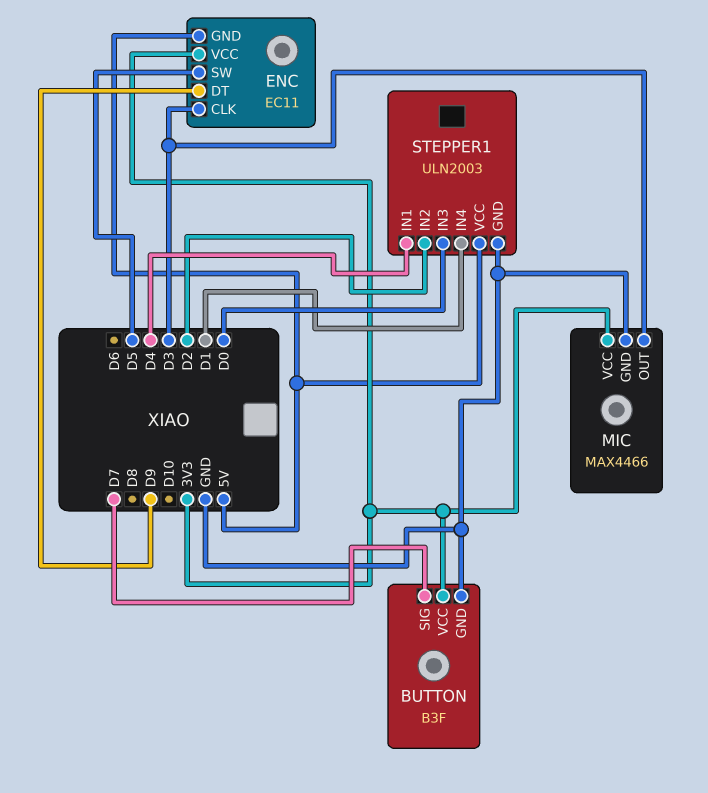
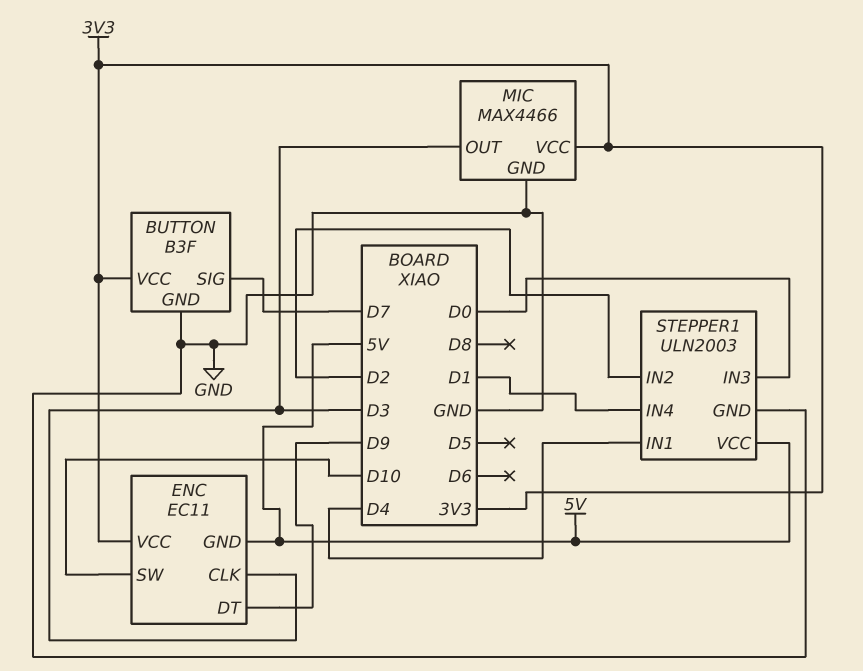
ENC pin SW: D5 -> D10

